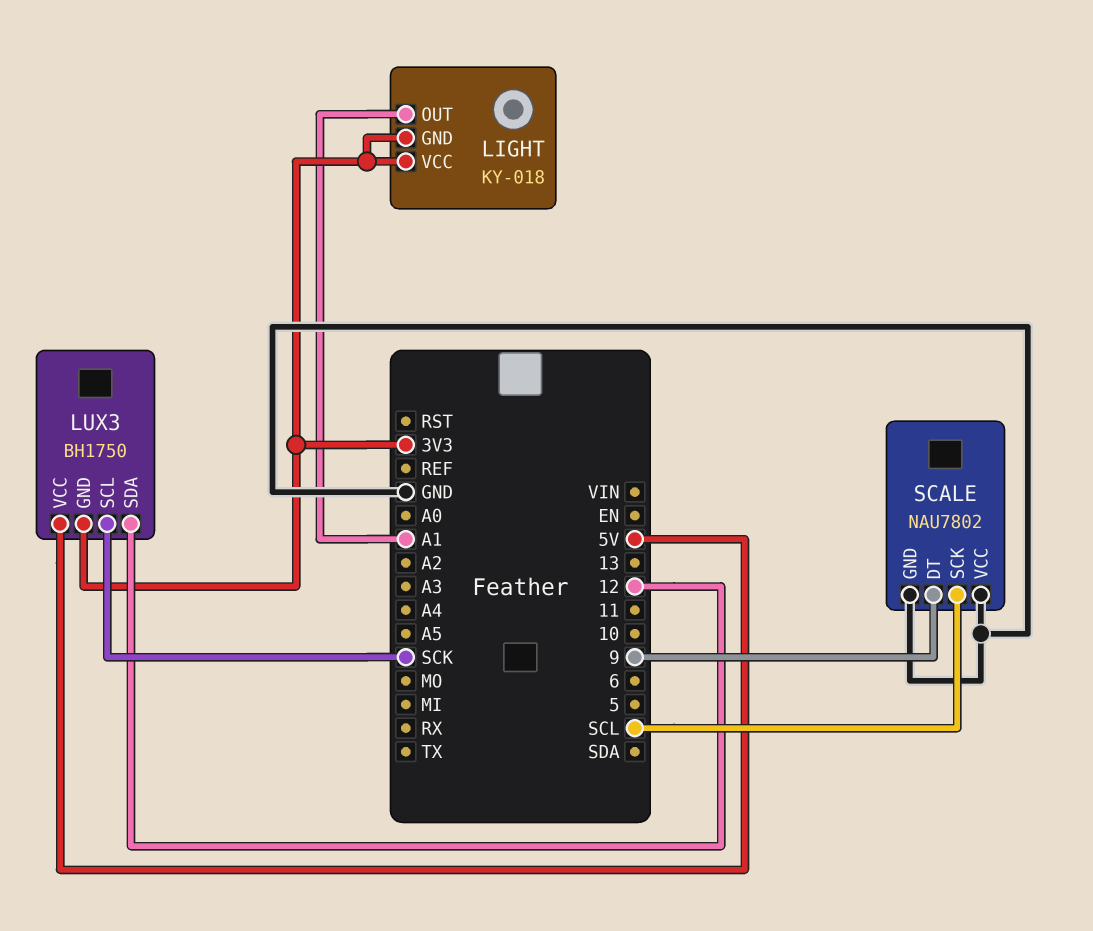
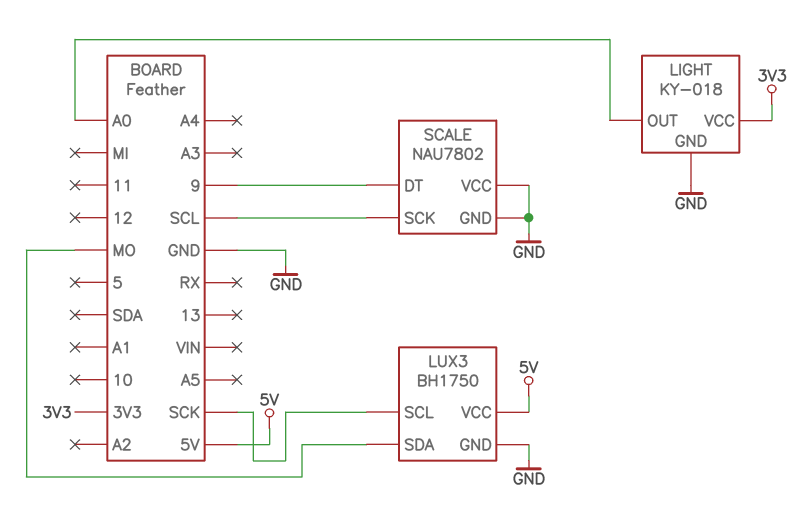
LIGHT pin GND: 3V3 -> GND
LIGHT pin OUT: A1 -> A0
LUX3 pin GND: 3V3 -> GND
LUX3 pin SDA: 12 -> MO

